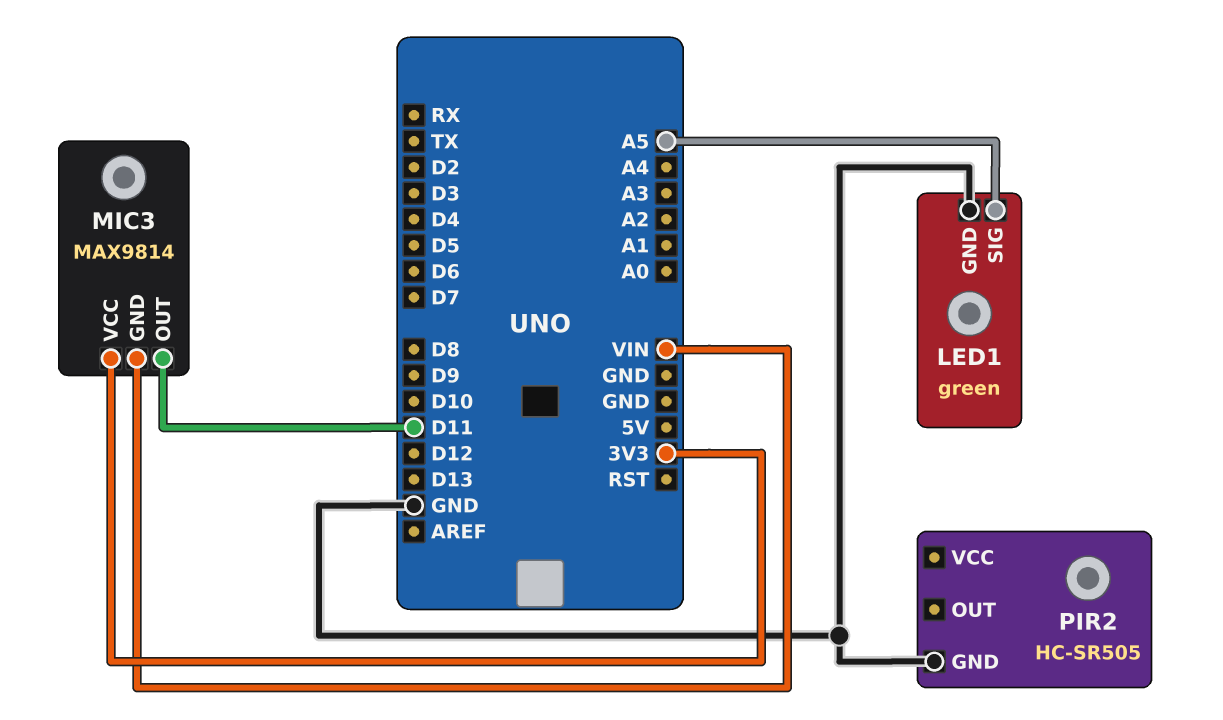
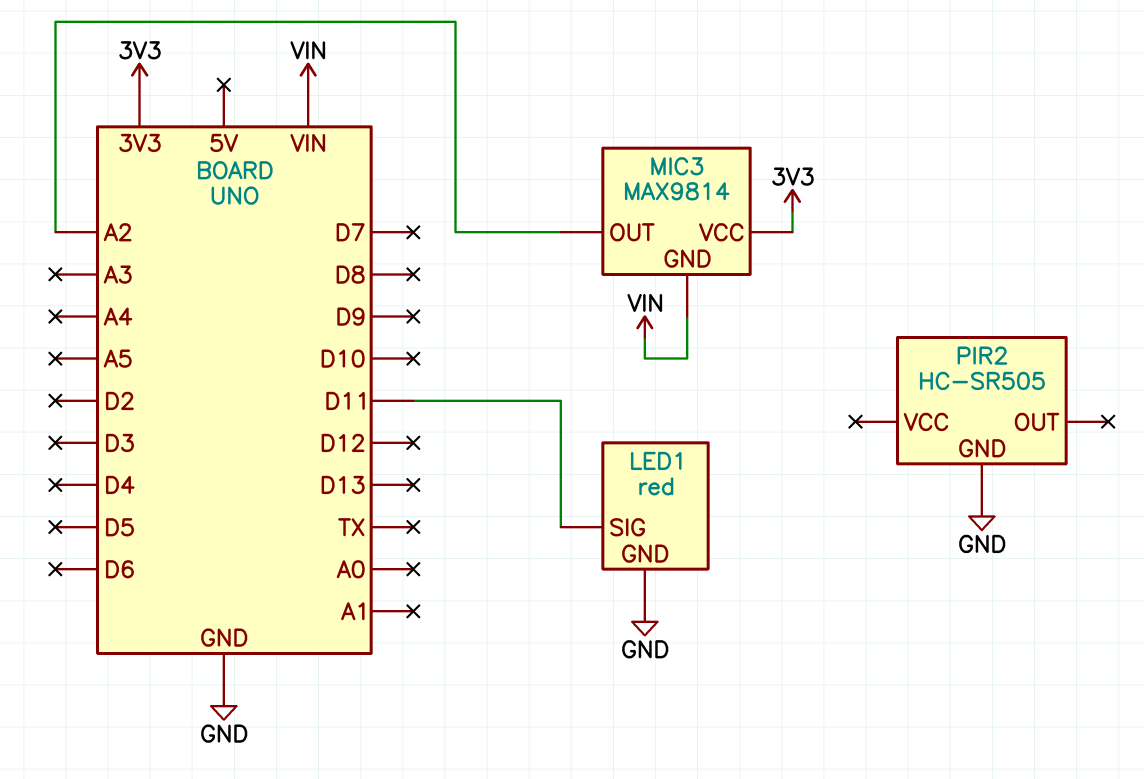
LED1: green -> red
LED1 pin SIG: A5 -> D11
MIC3 pin OUT: D11 -> A2

